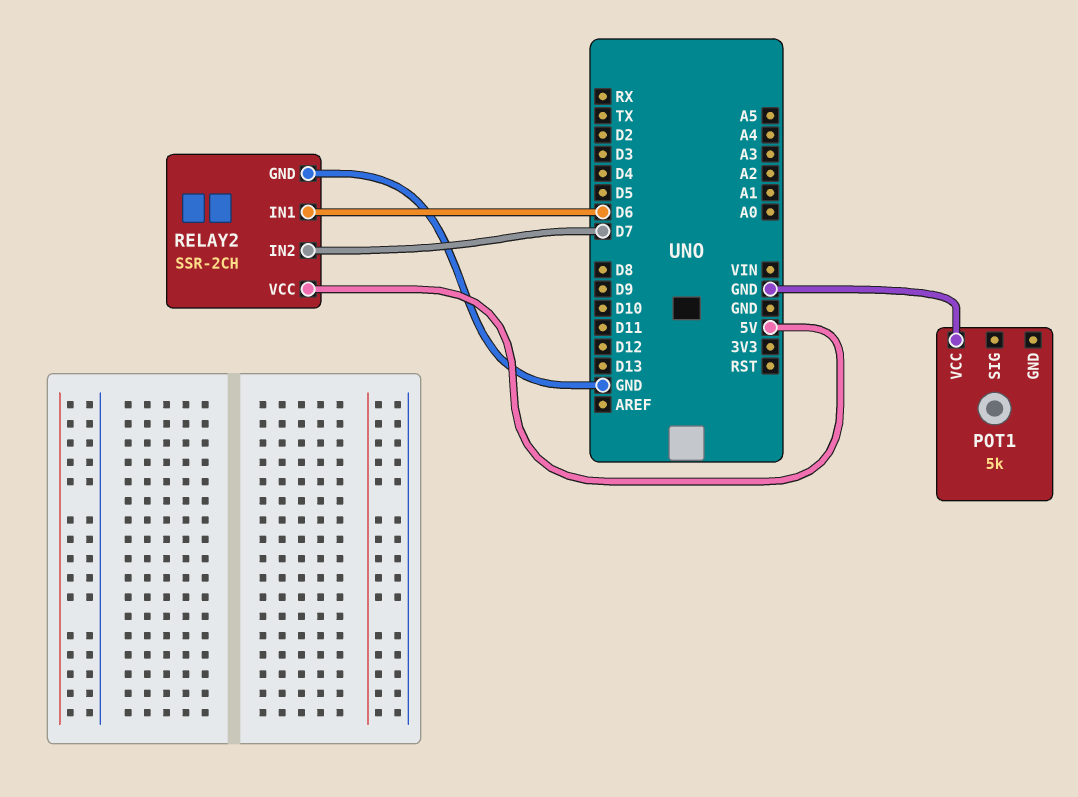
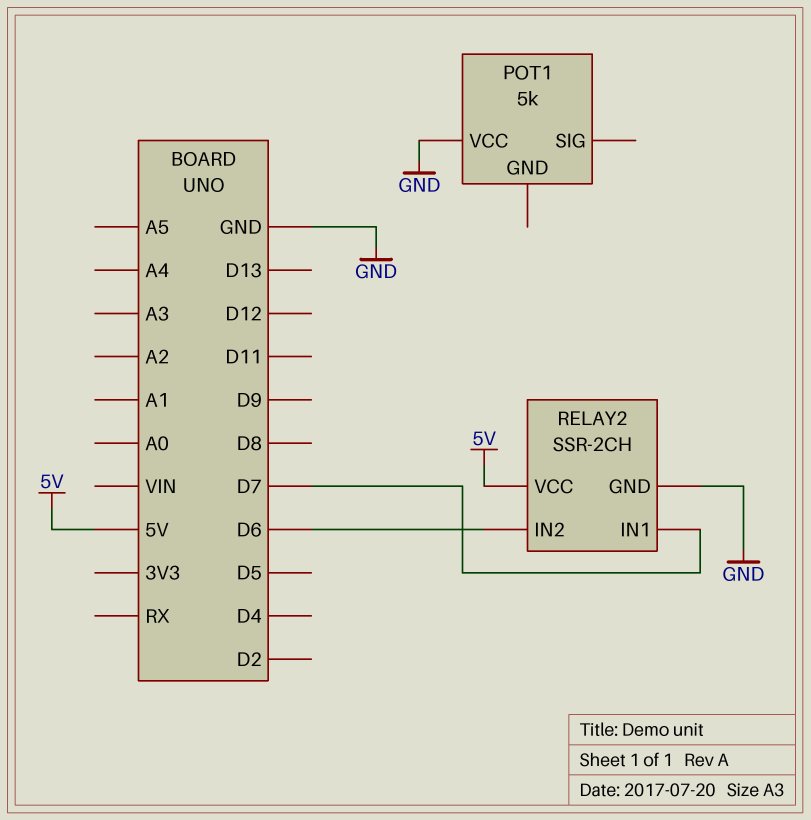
RELAY2 pin IN1: D6 -> D7
RELAY2 pin IN2: D7 -> D6

